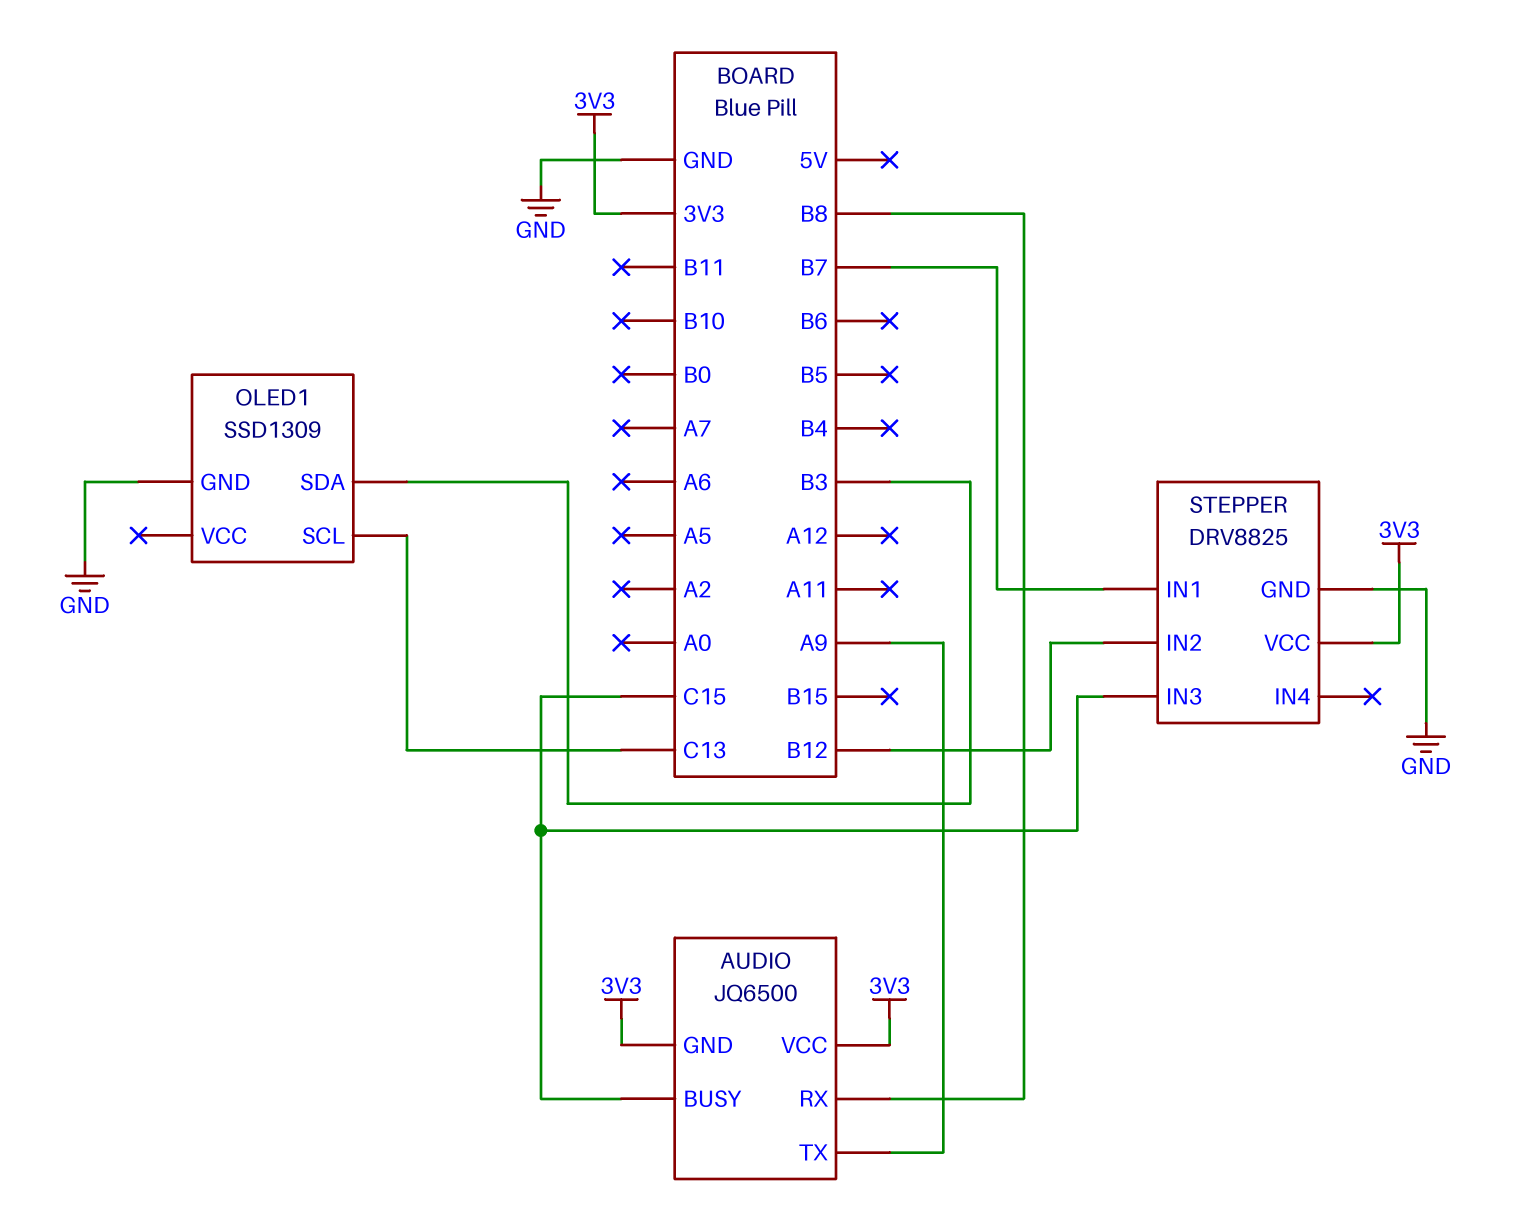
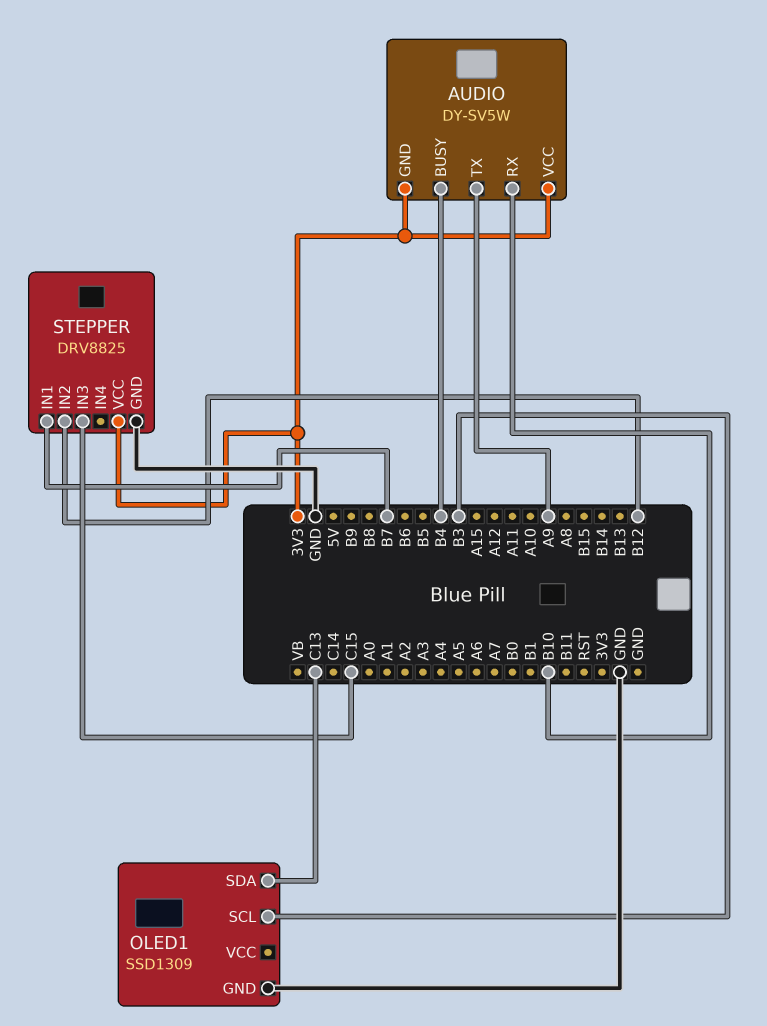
AUDIO: JQ6500 -> DY-SV5W
AUDIO pin BUSY: C15 -> B4
AUDIO pin RX: B8 -> B10
OLED1 pin SCL: C13 -> B3
OLED1 pin SDA: B3 -> C13

